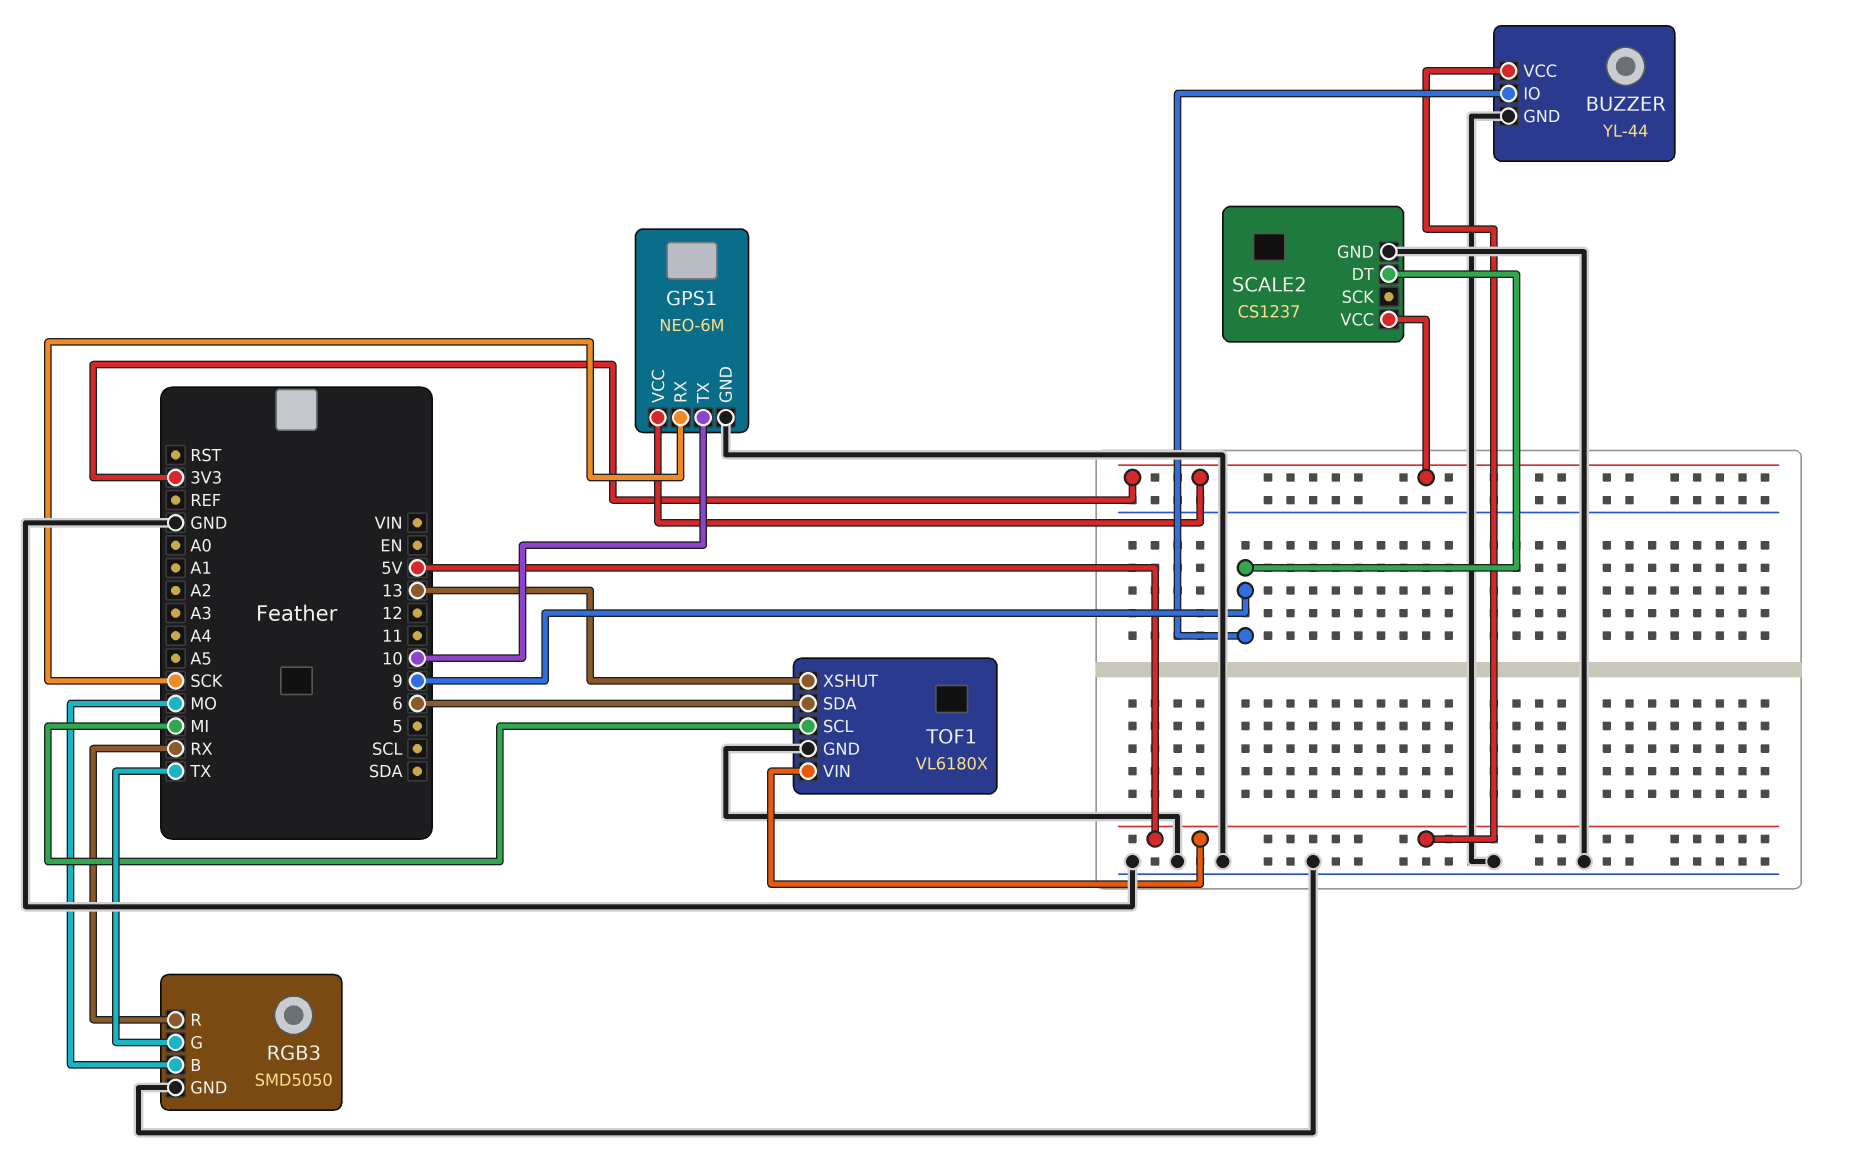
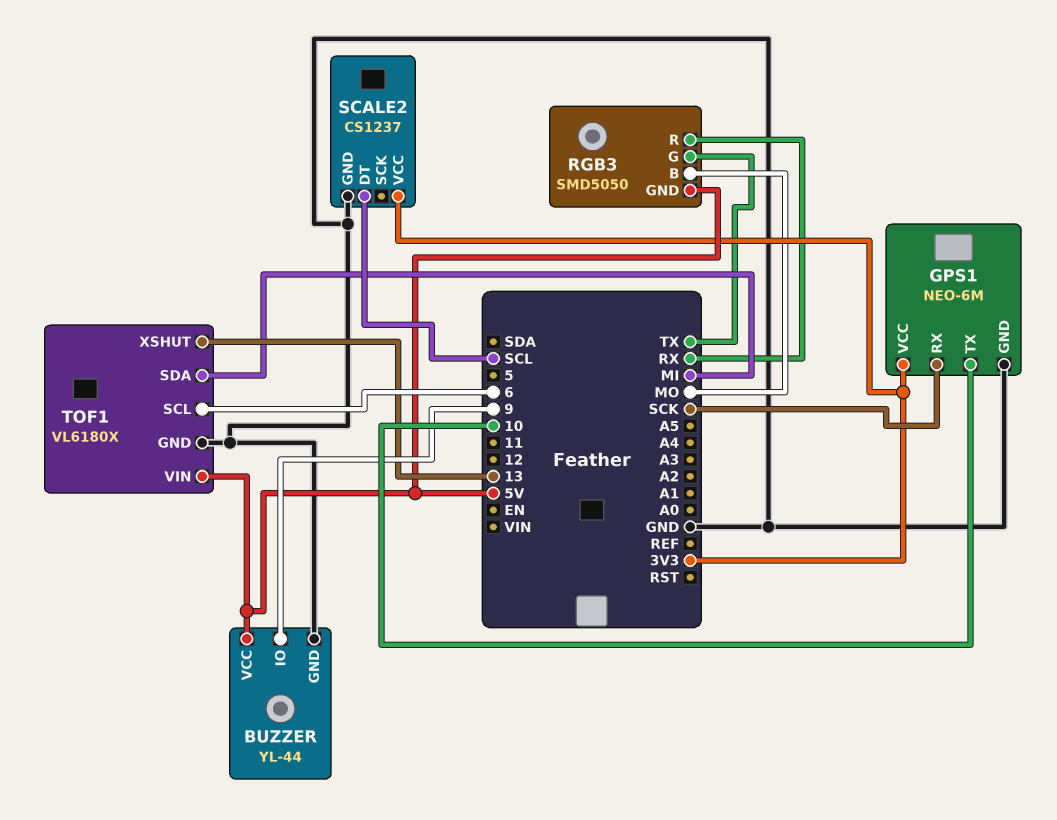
RGB3 pin GND: GND -> 5V
SCALE2 pin DT: 9 -> SCL
TOF1 pin SCL: MI -> 6
TOF1 pin SDA: 6 -> MI

